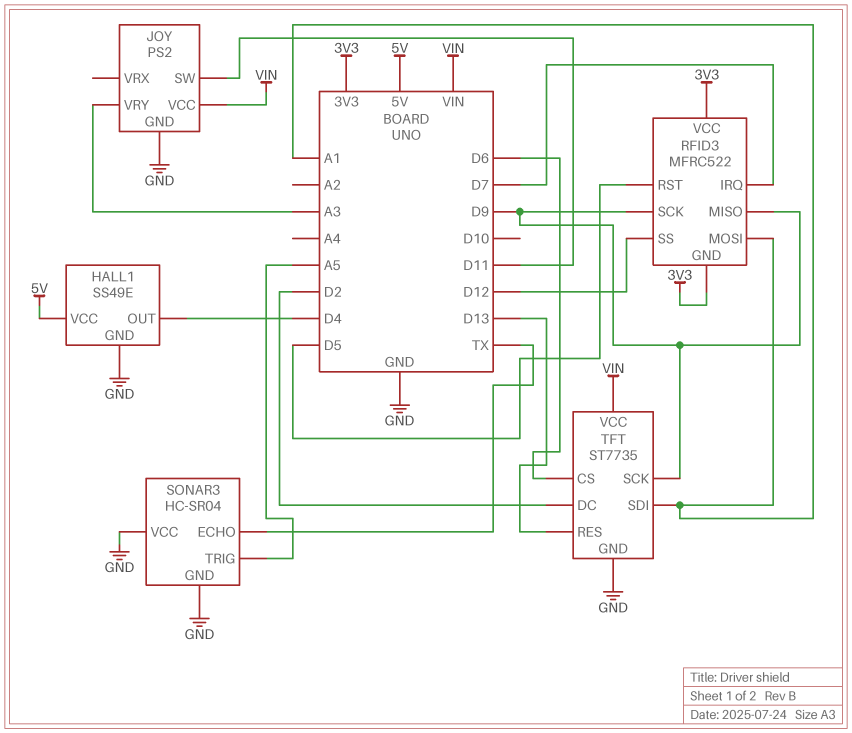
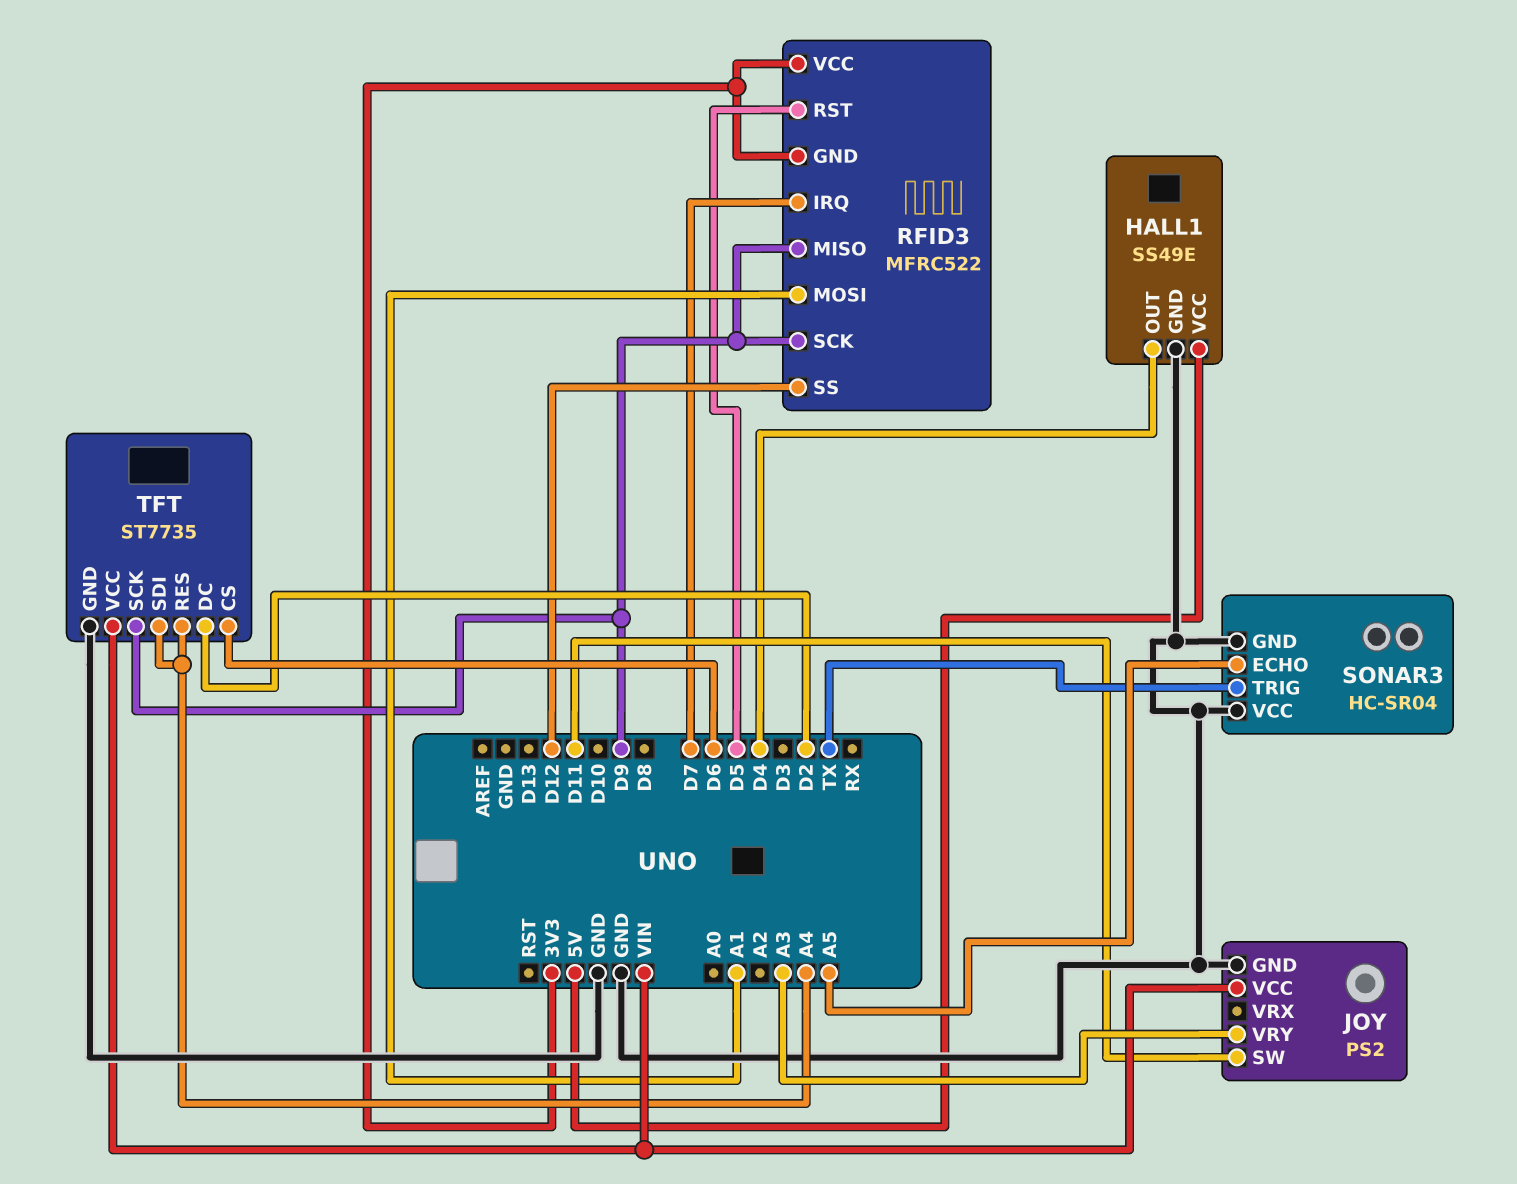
SONAR3 pin ECHO: TX -> A5
SONAR3 pin TRIG: A5 -> TX
TFT pin RES: D13 -> A4
TFT pin SDI: A1 -> A4

